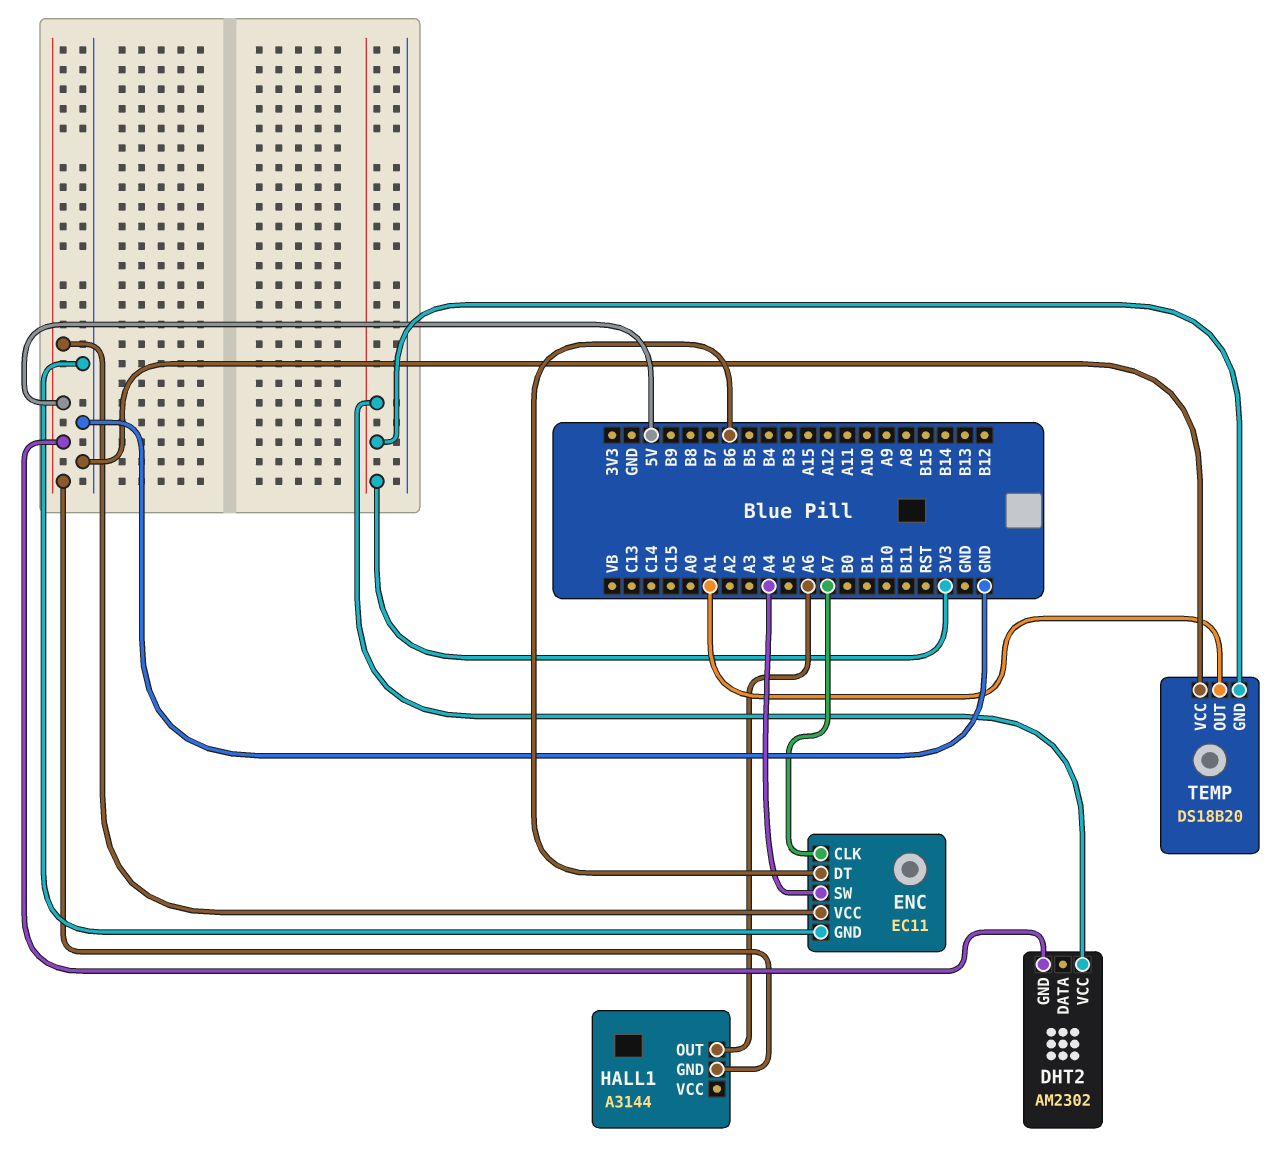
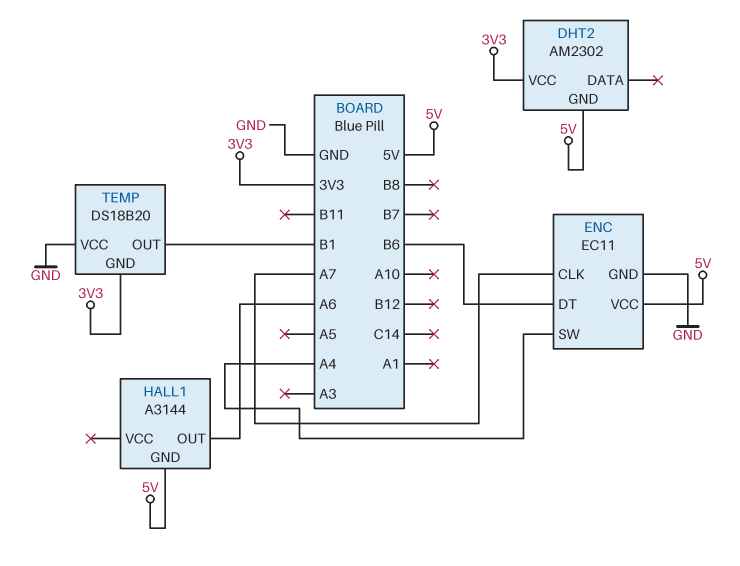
TEMP pin OUT: A1 -> B1

